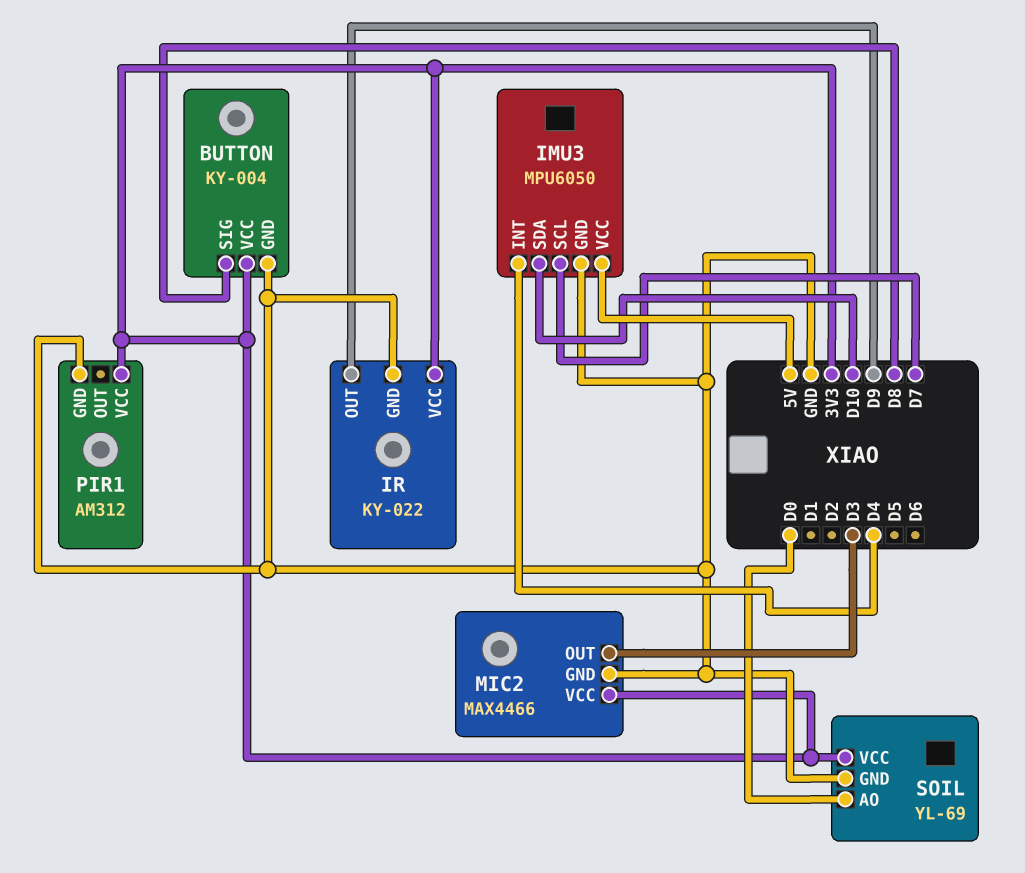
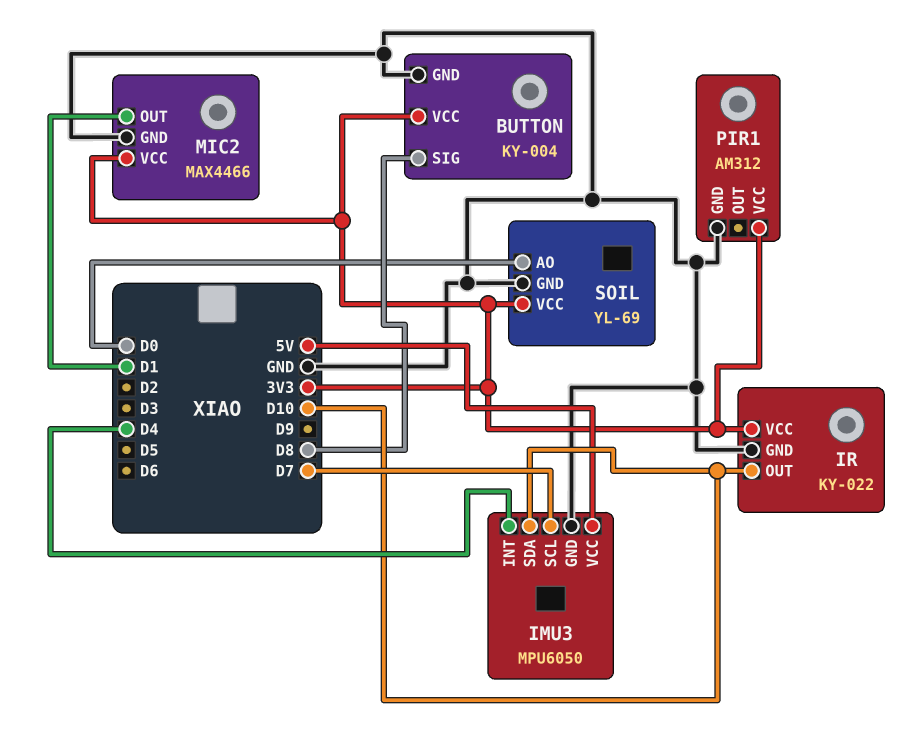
IR pin OUT: D9 -> D10
MIC2 pin OUT: D3 -> D1

